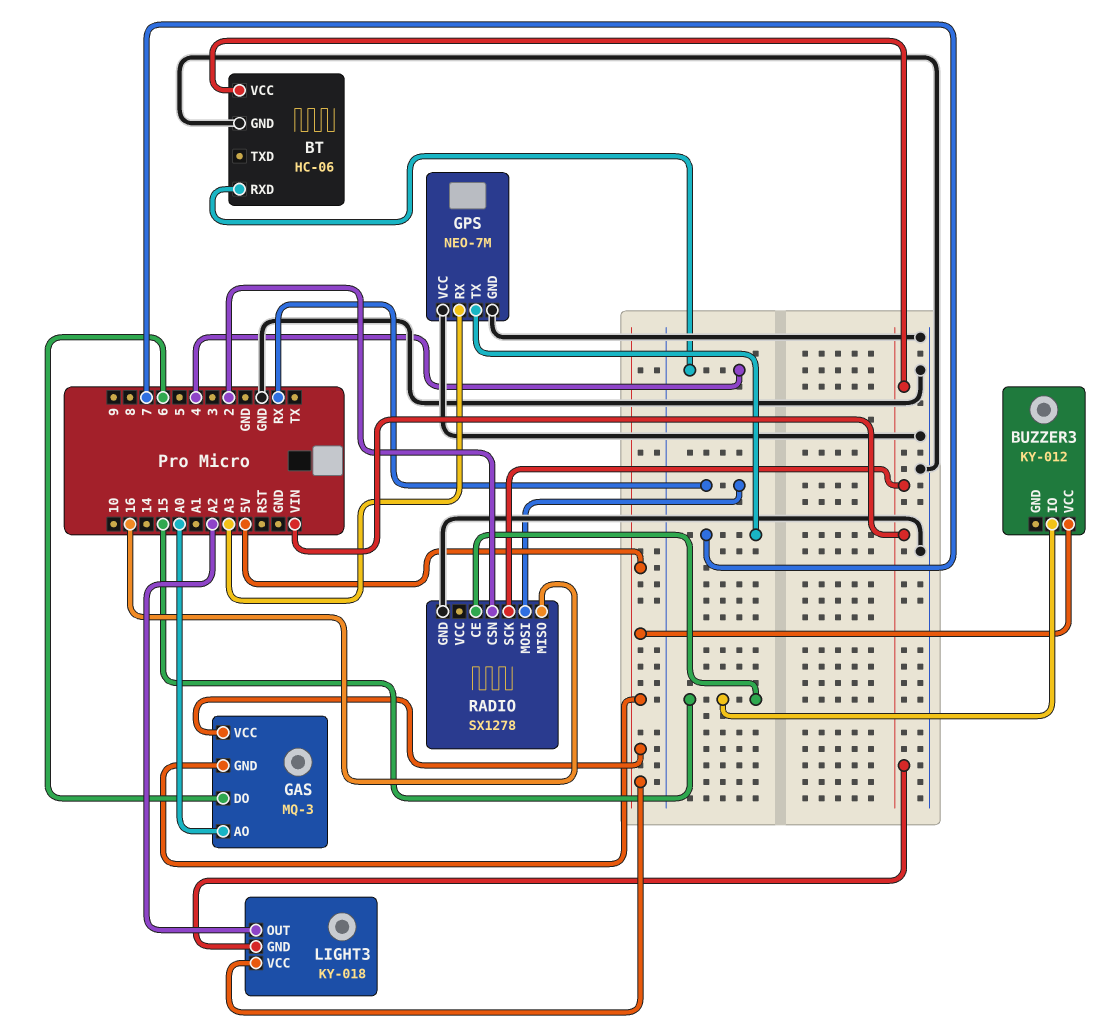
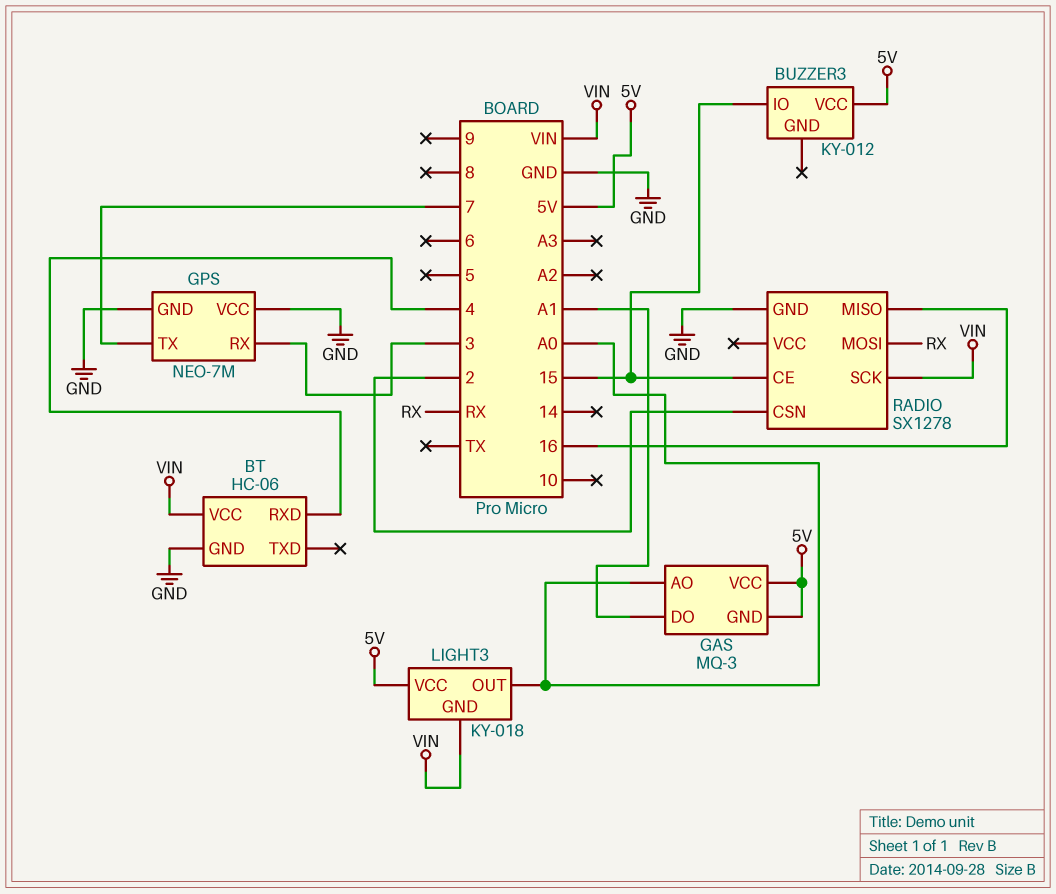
GAS pin DO: 6 -> A1
GPS pin RX: A3 -> 3
LIGHT3 pin OUT: A2 -> A0

